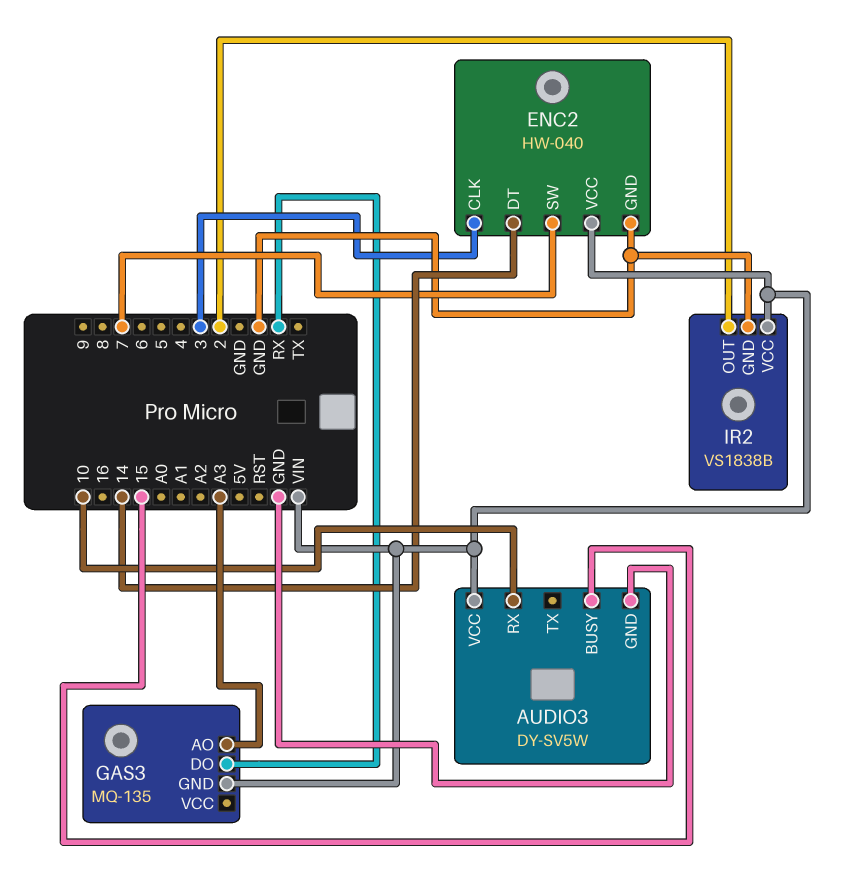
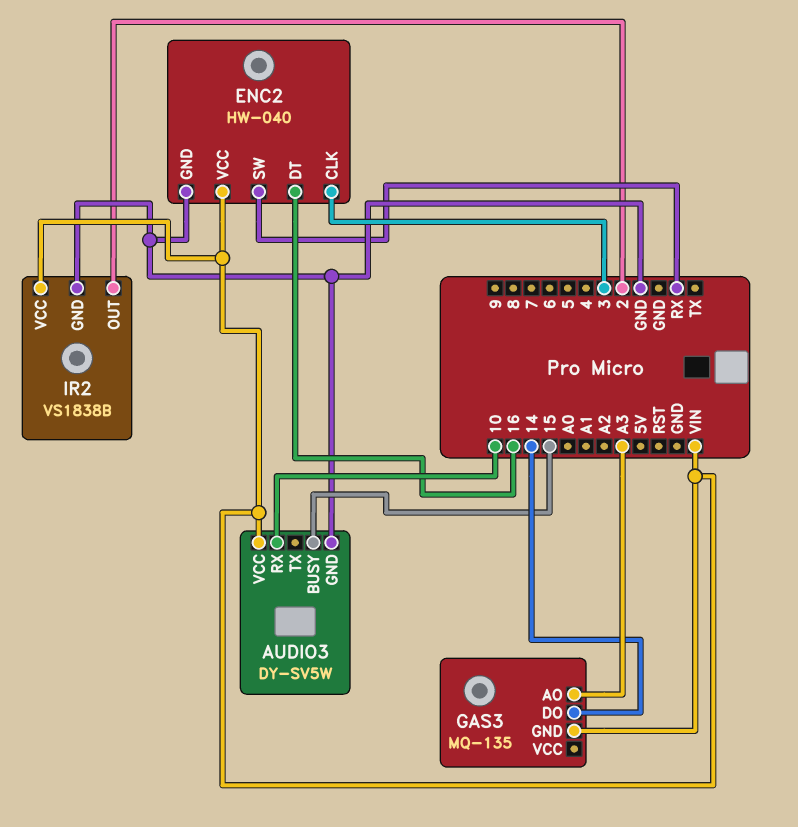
ENC2 pin DT: 14 -> 16
ENC2 pin SW: 7 -> RX
GAS3 pin DO: RX -> 14

